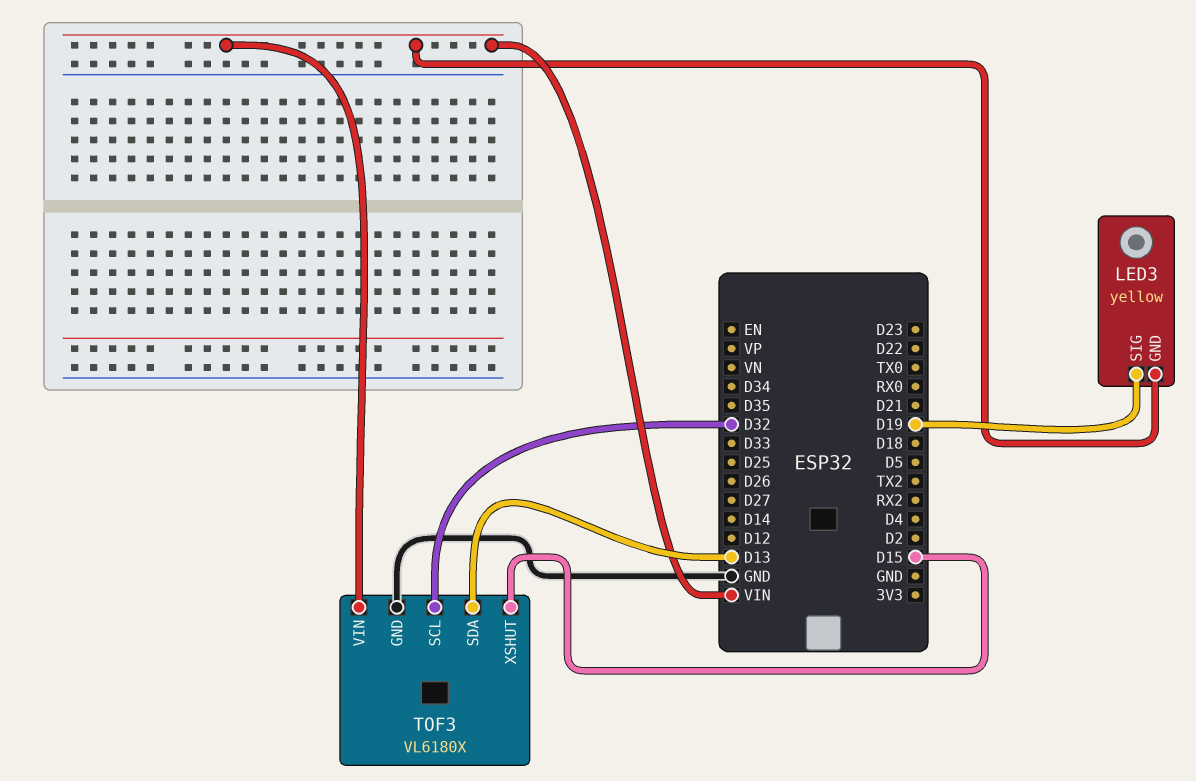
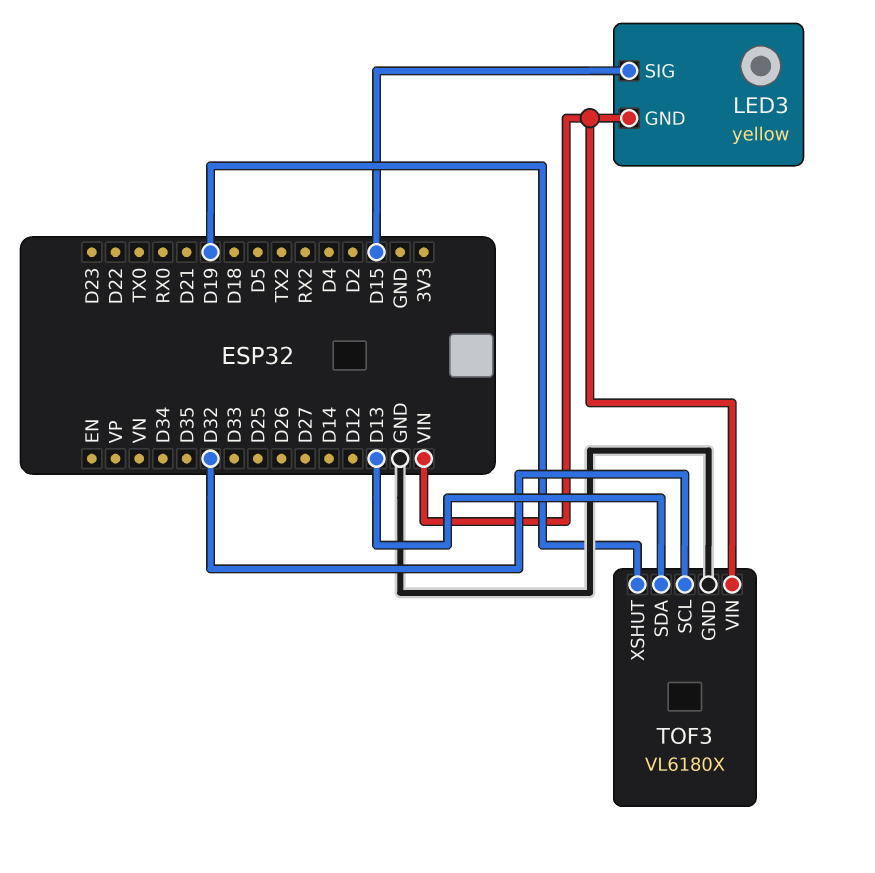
LED3 pin SIG: D19 -> D15
TOF3 pin XSHUT: D15 -> D19

